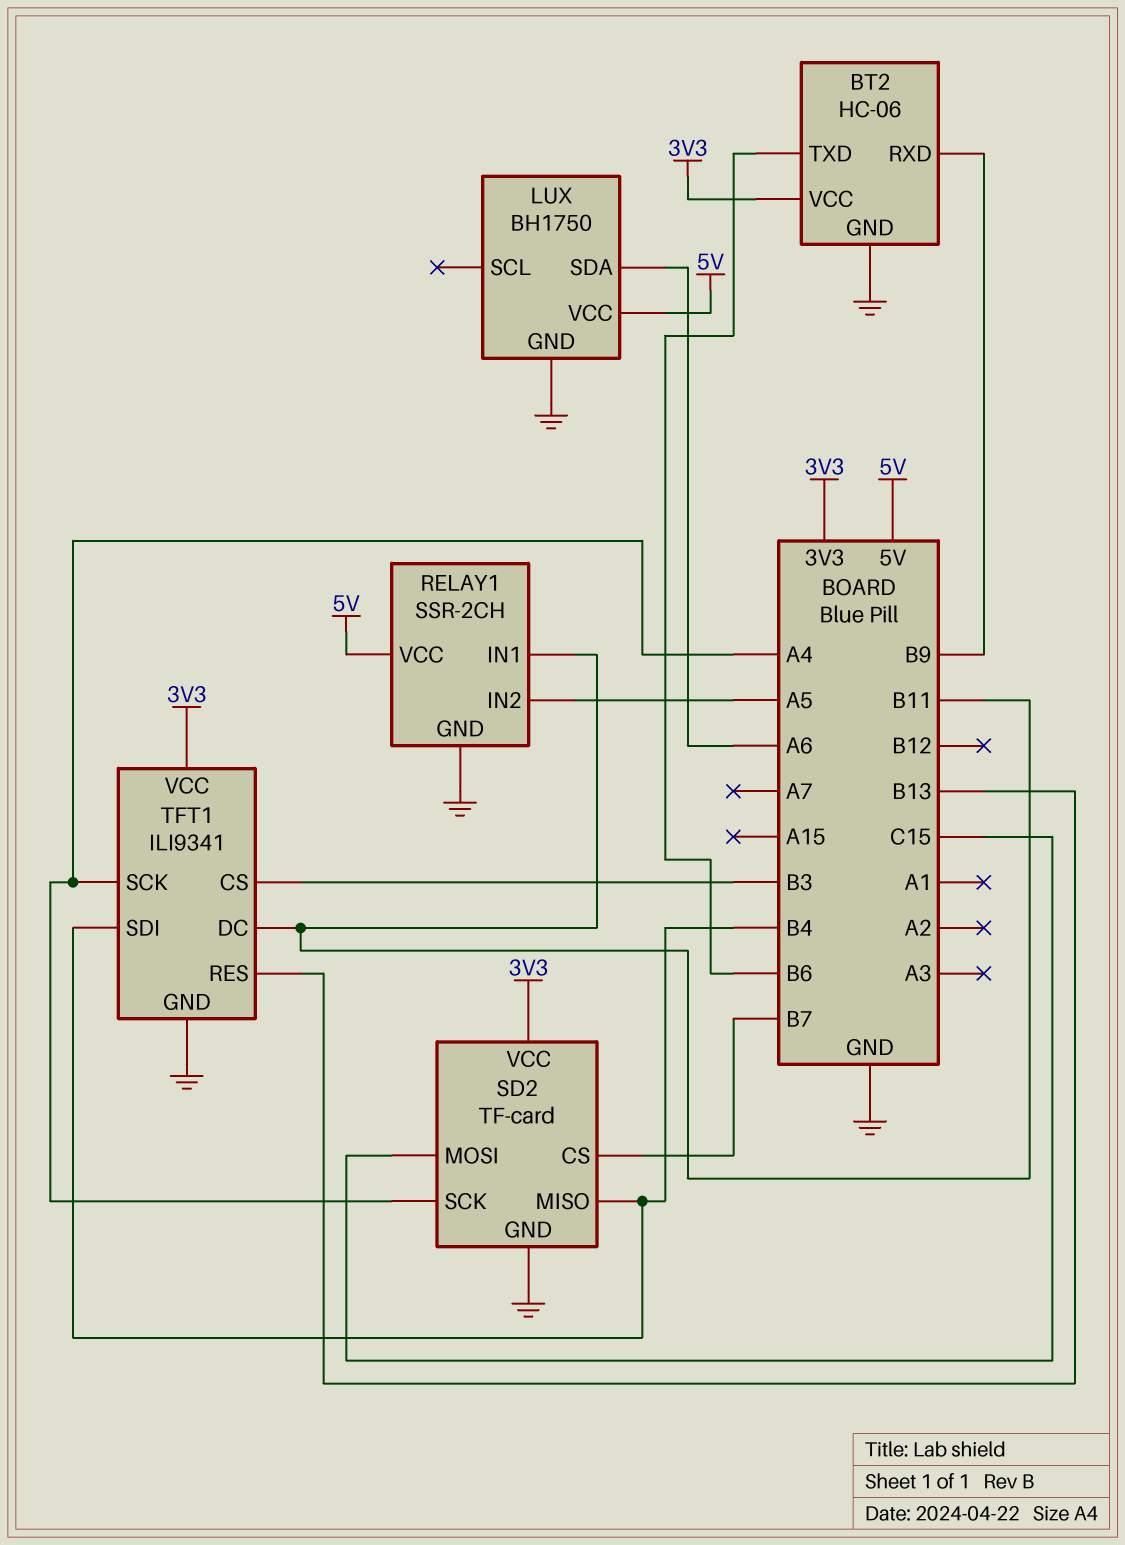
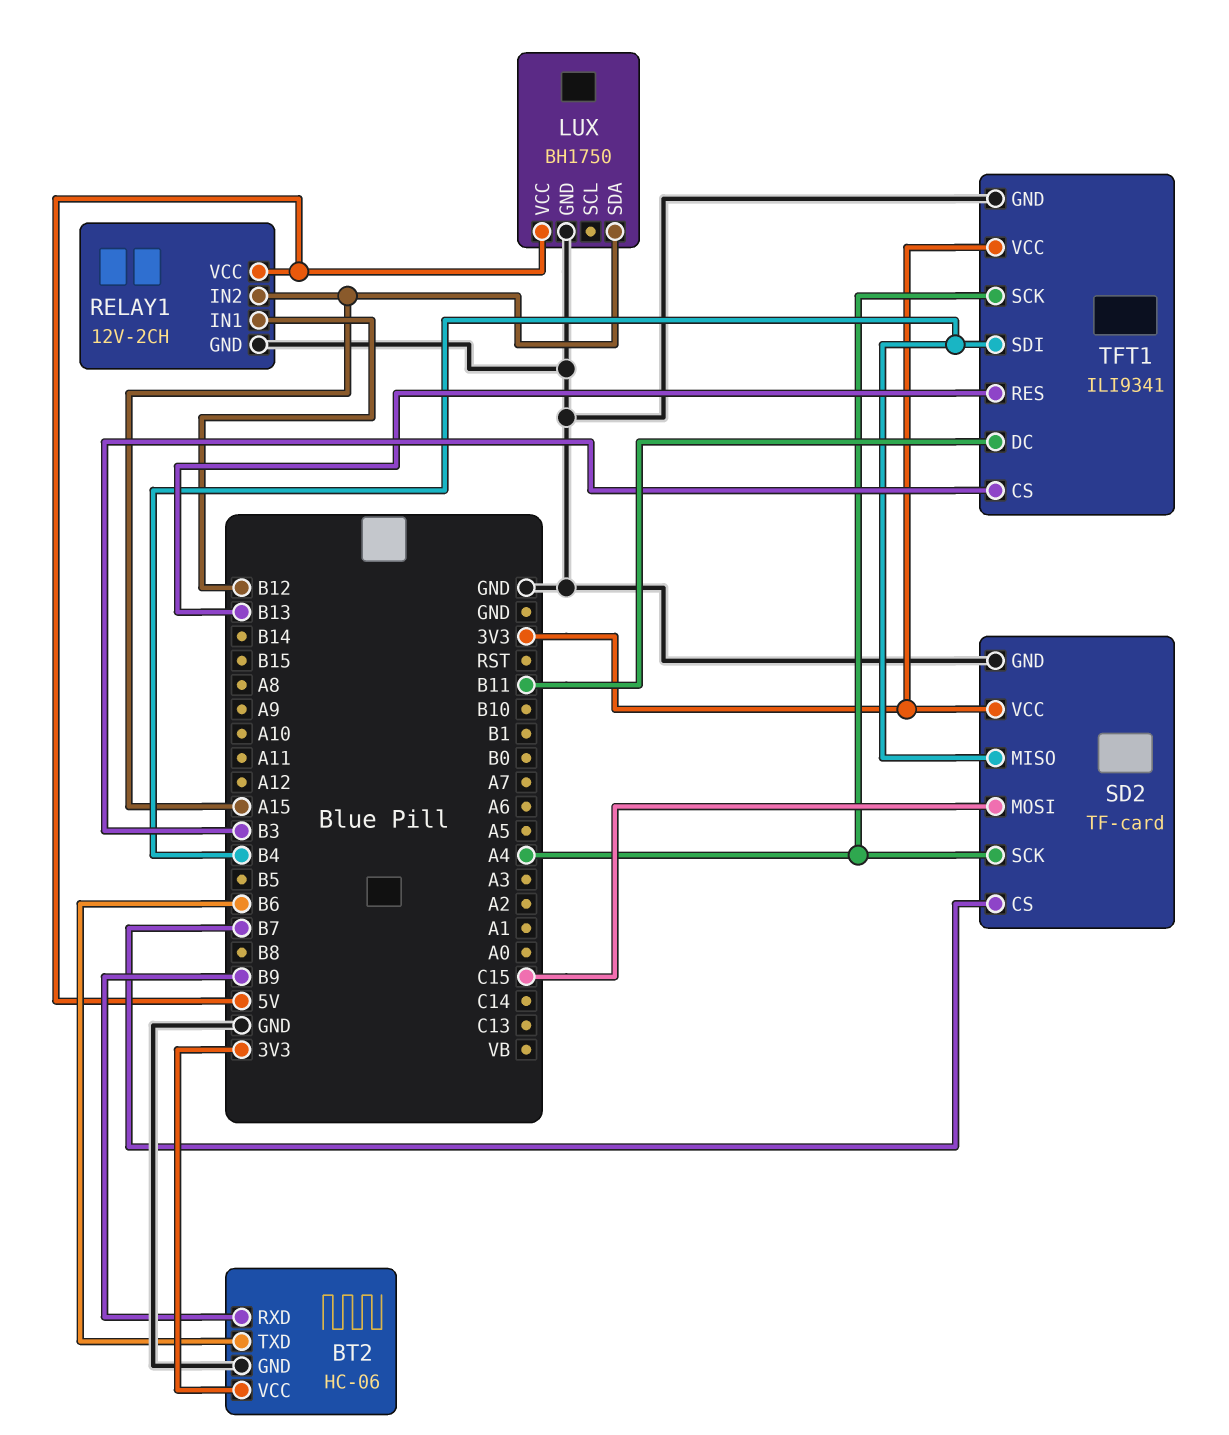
LUX pin SDA: A6 -> A15
RELAY1: SSR-2CH -> 12V-2CH
RELAY1 pin IN1: B11 -> B12
RELAY1 pin IN2: A5 -> A15

